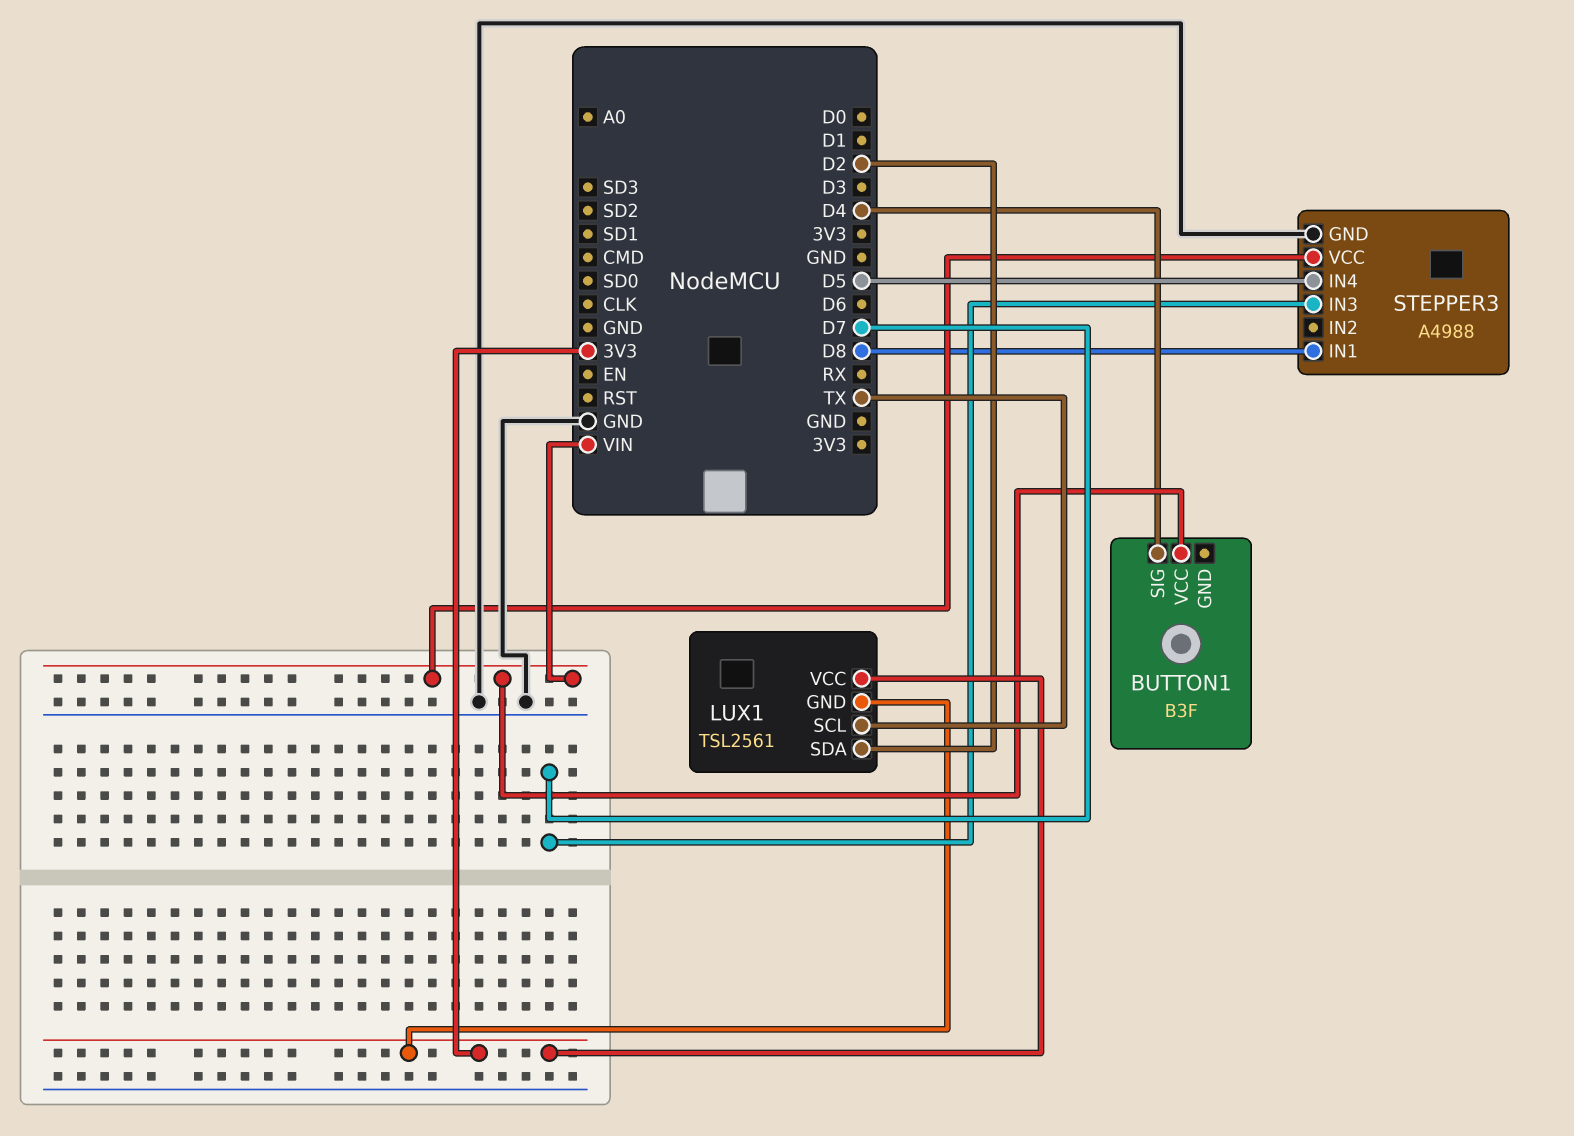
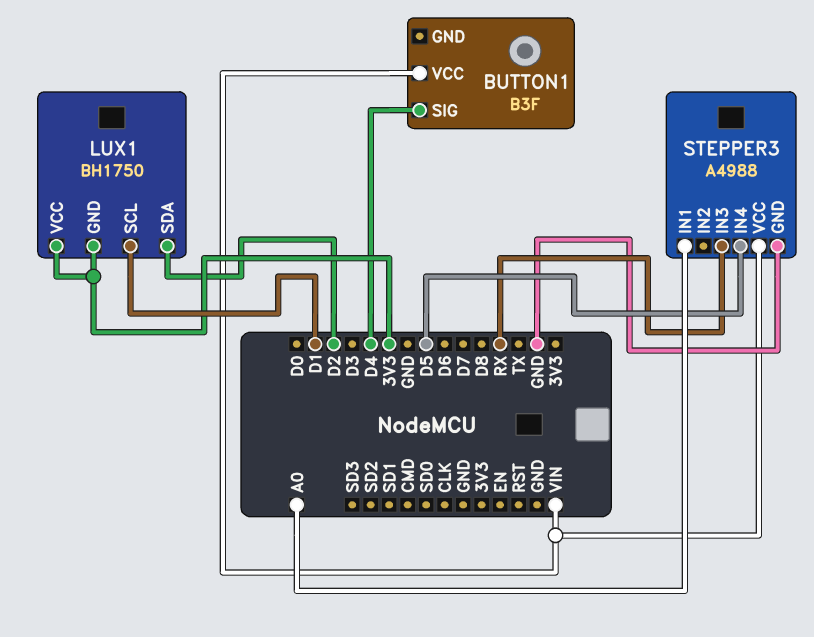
LUX1: TSL2561 -> BH1750
LUX1 pin SCL: TX -> D1
STEPPER3 pin IN1: D8 -> A0
STEPPER3 pin IN3: D7 -> RX

